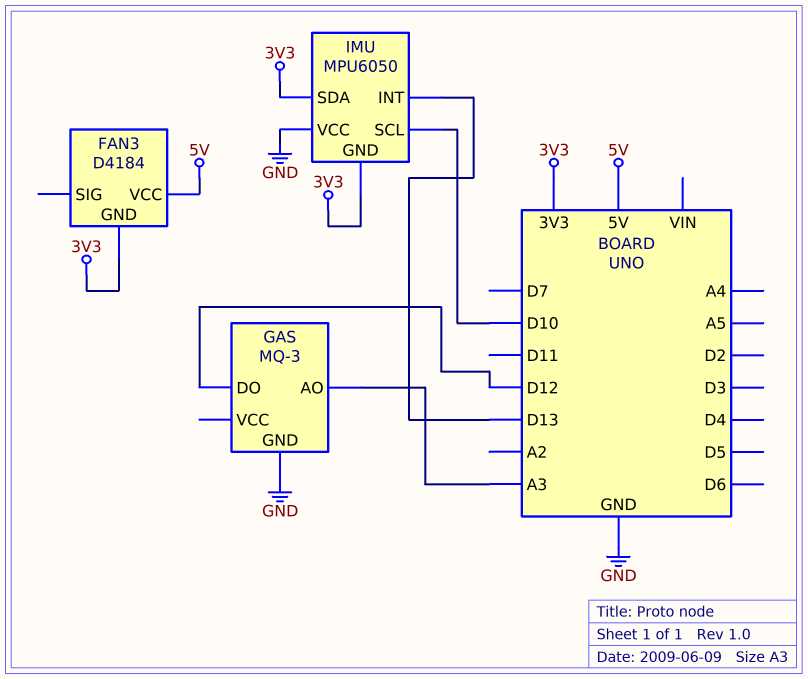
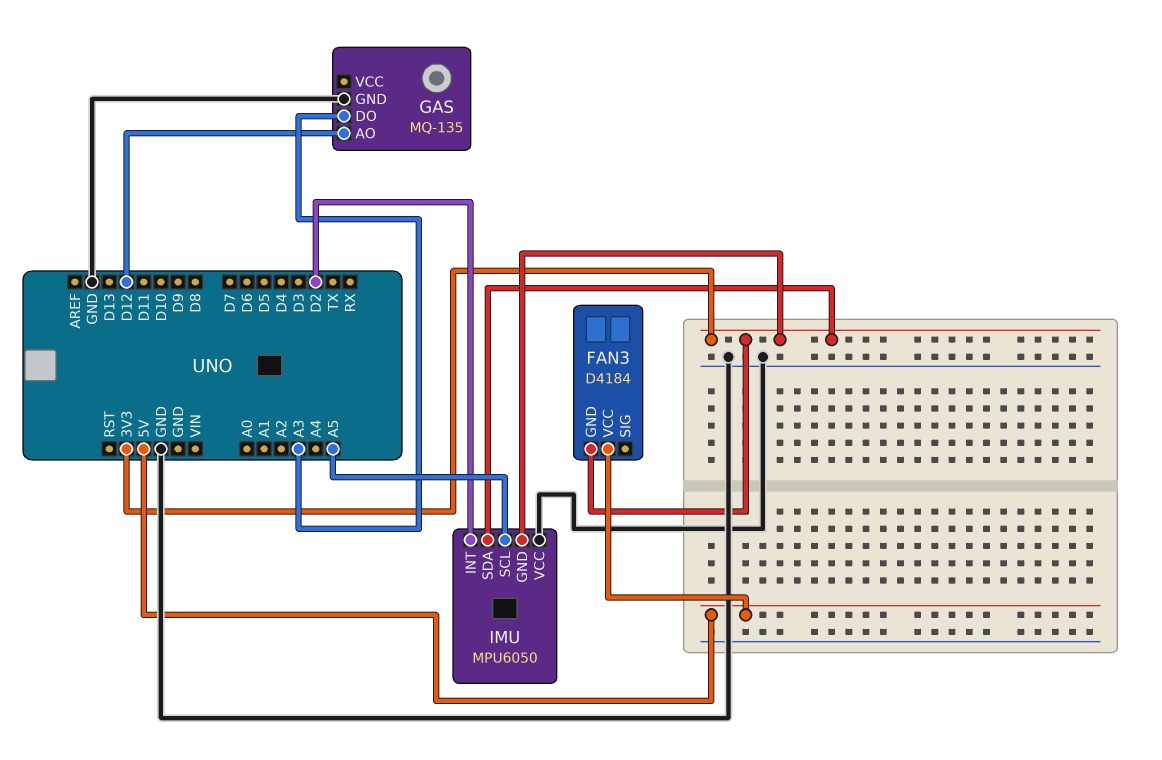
GAS: MQ-3 -> MQ-135
GAS pin AO: A3 -> D12
GAS pin DO: D12 -> A3
IMU pin INT: D13 -> D2
IMU pin SCL: D10 -> A5

